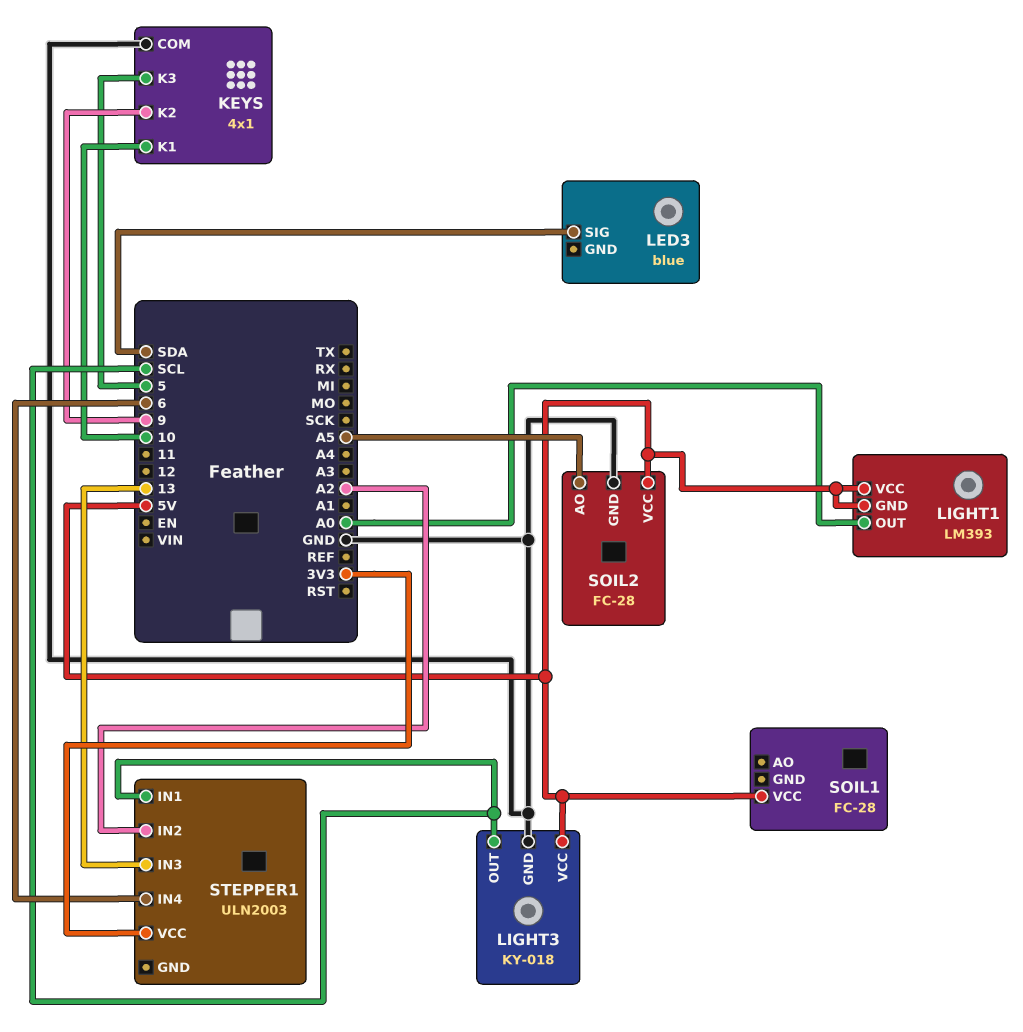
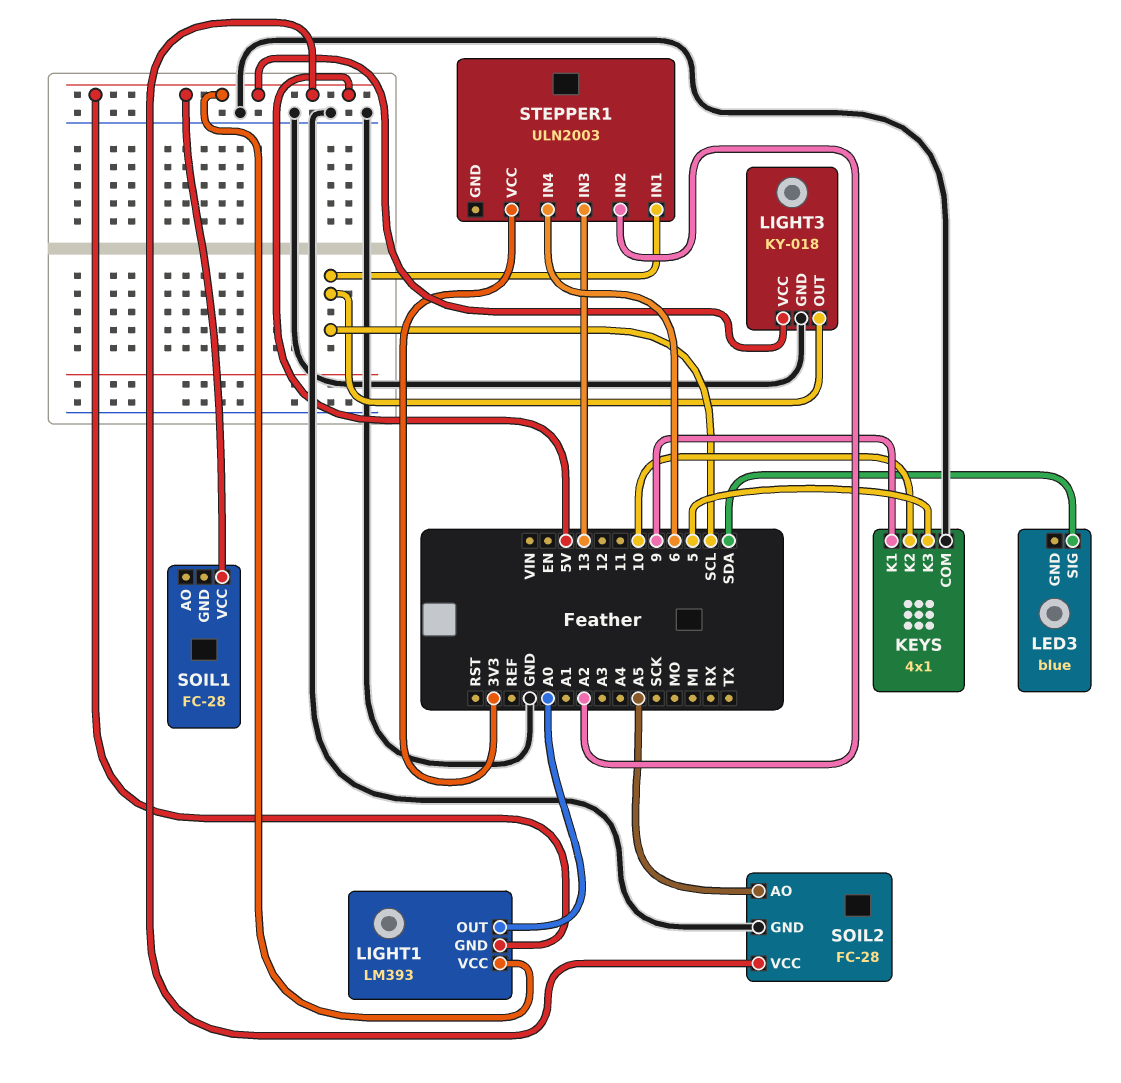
KEYS pin K1: 10 -> 9
KEYS pin K2: 9 -> 10

